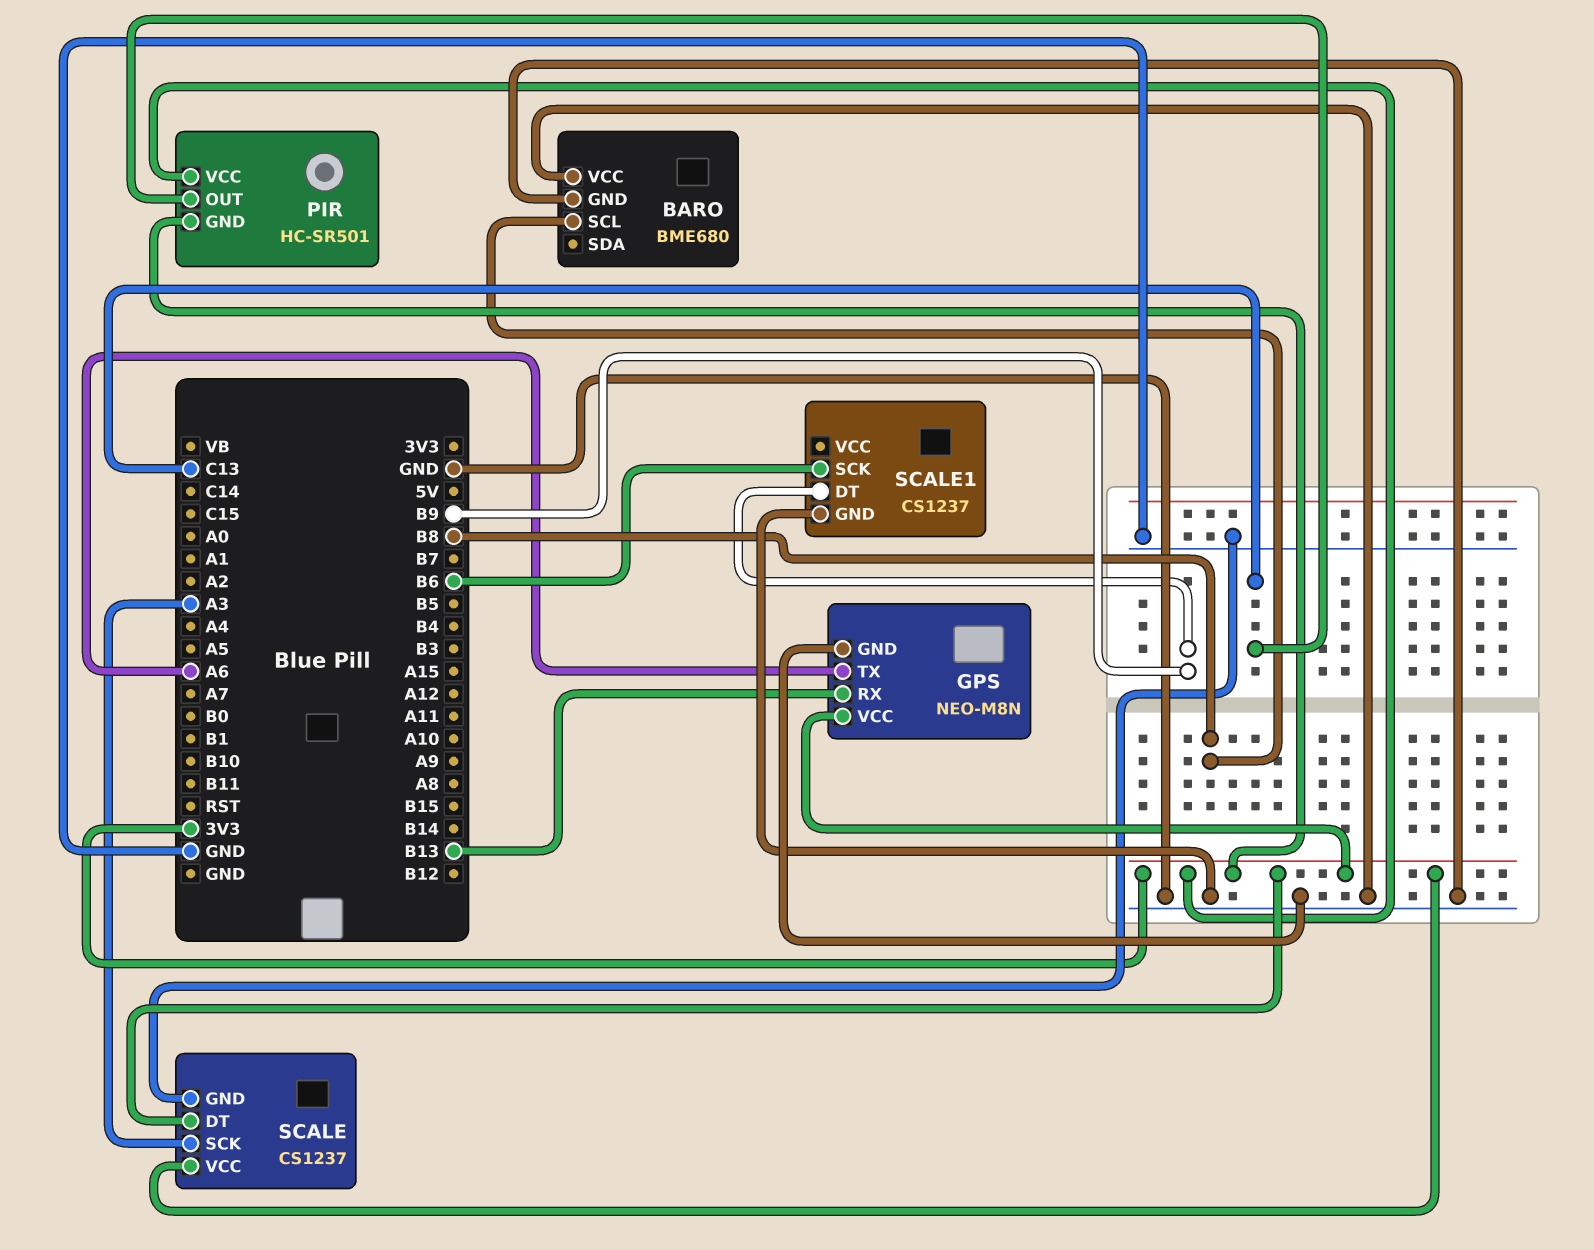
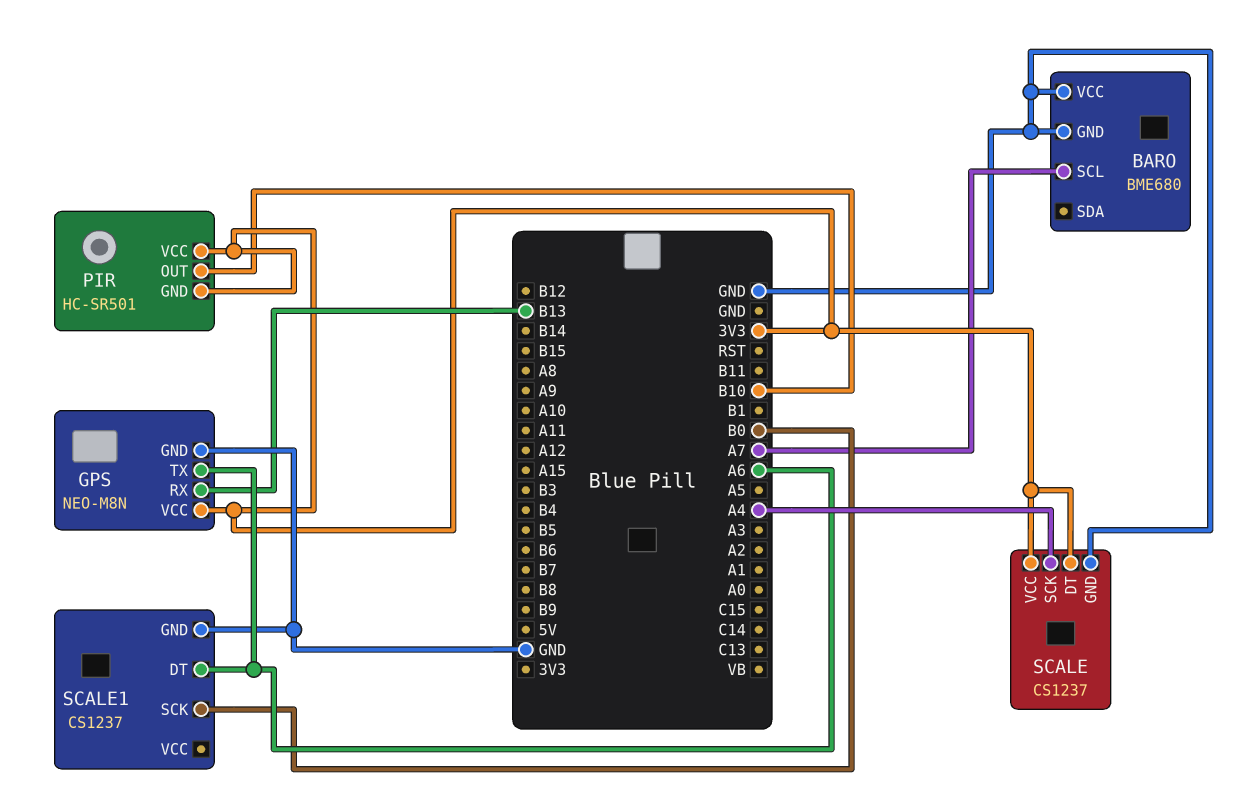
BARO pin SCL: B8 -> A7
PIR pin OUT: C13 -> B10
SCALE pin SCK: A3 -> A4
SCALE1 pin DT: B9 -> A6
SCALE1 pin SCK: B6 -> B0

